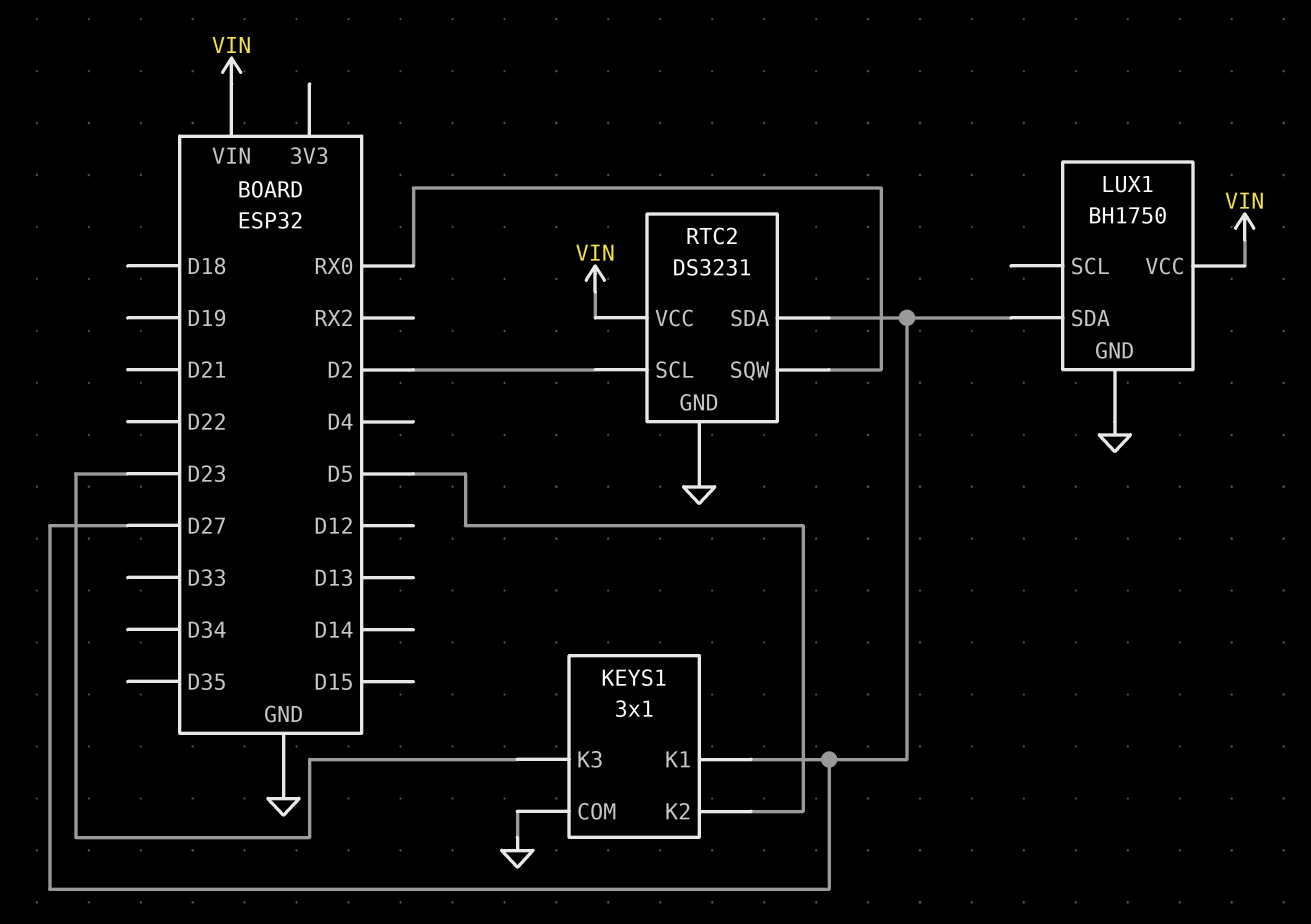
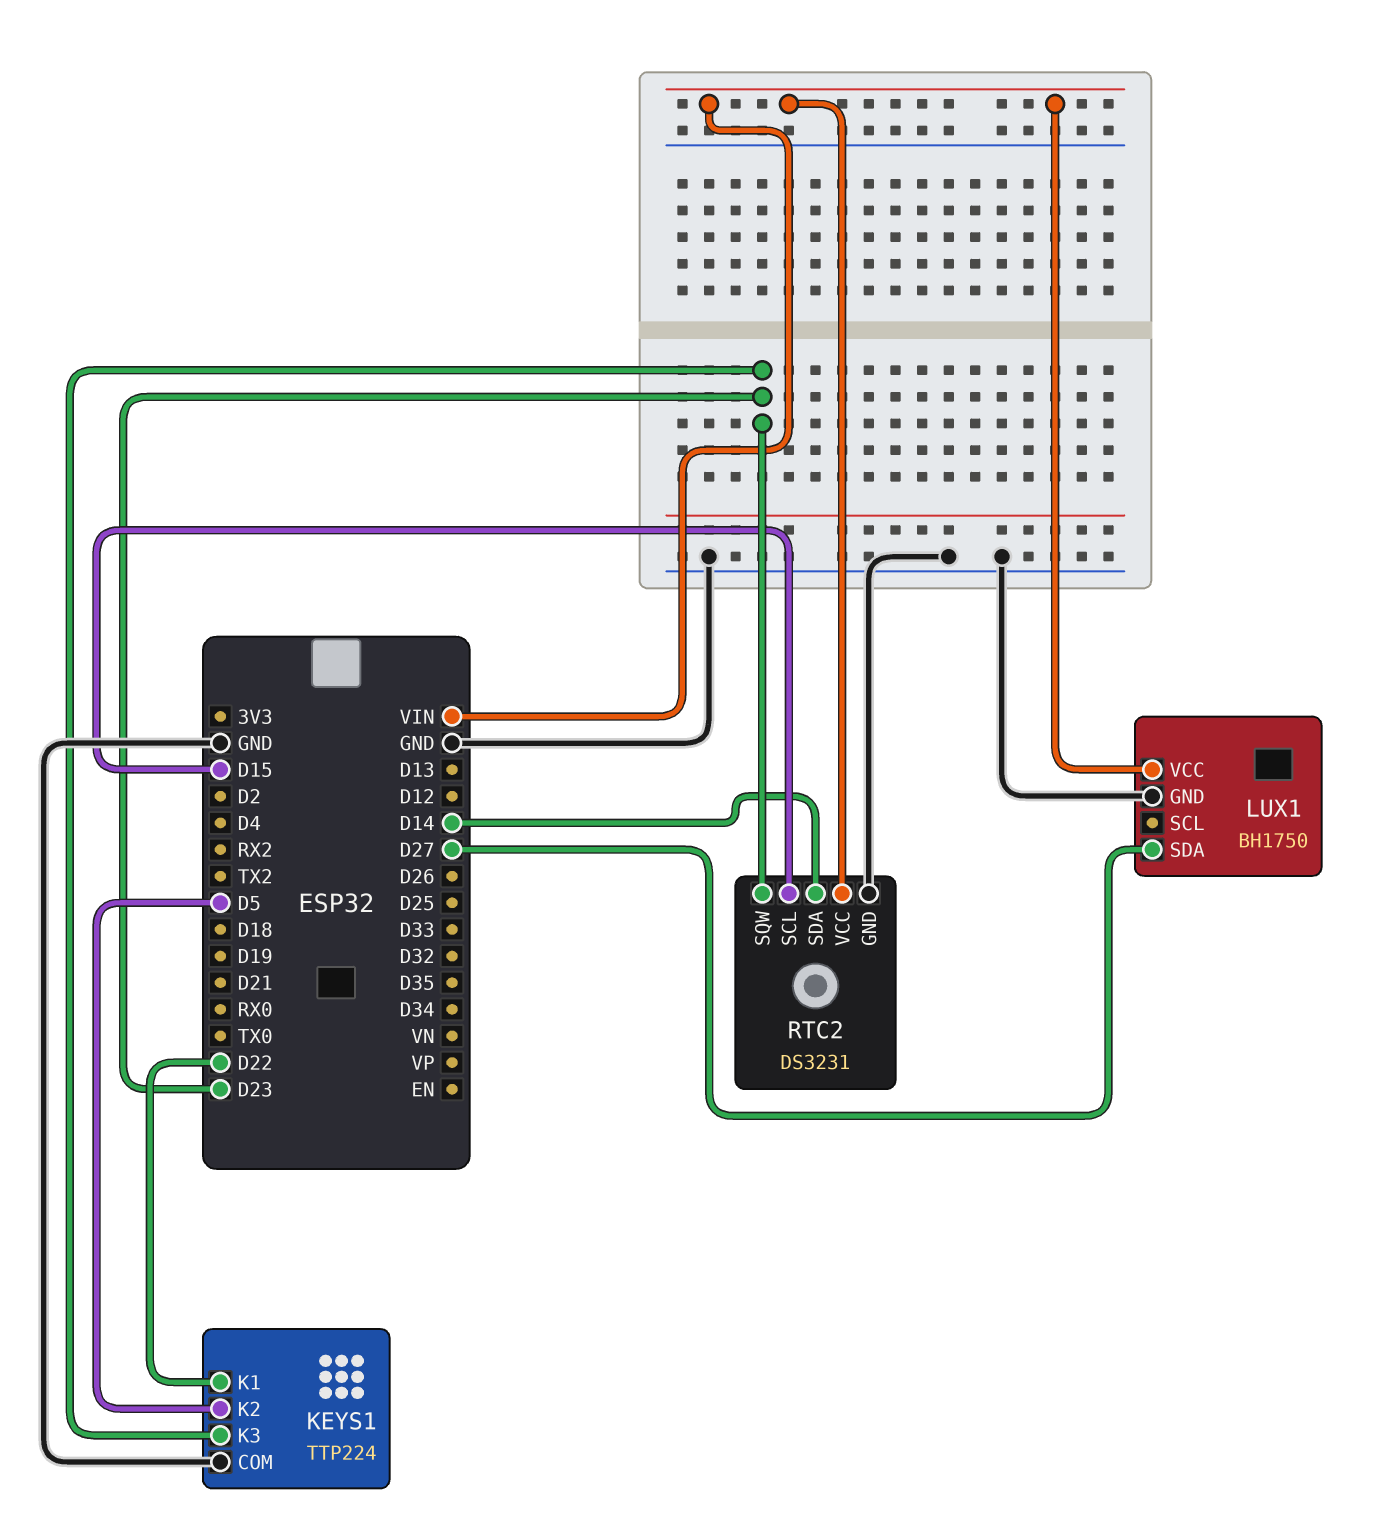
KEYS1: 3x1 -> TTP224
KEYS1 pin K1: D27 -> D22
RTC2 pin SCL: D2 -> D15
RTC2 pin SDA: D27 -> D14
RTC2 pin SQW: RX0 -> D23

